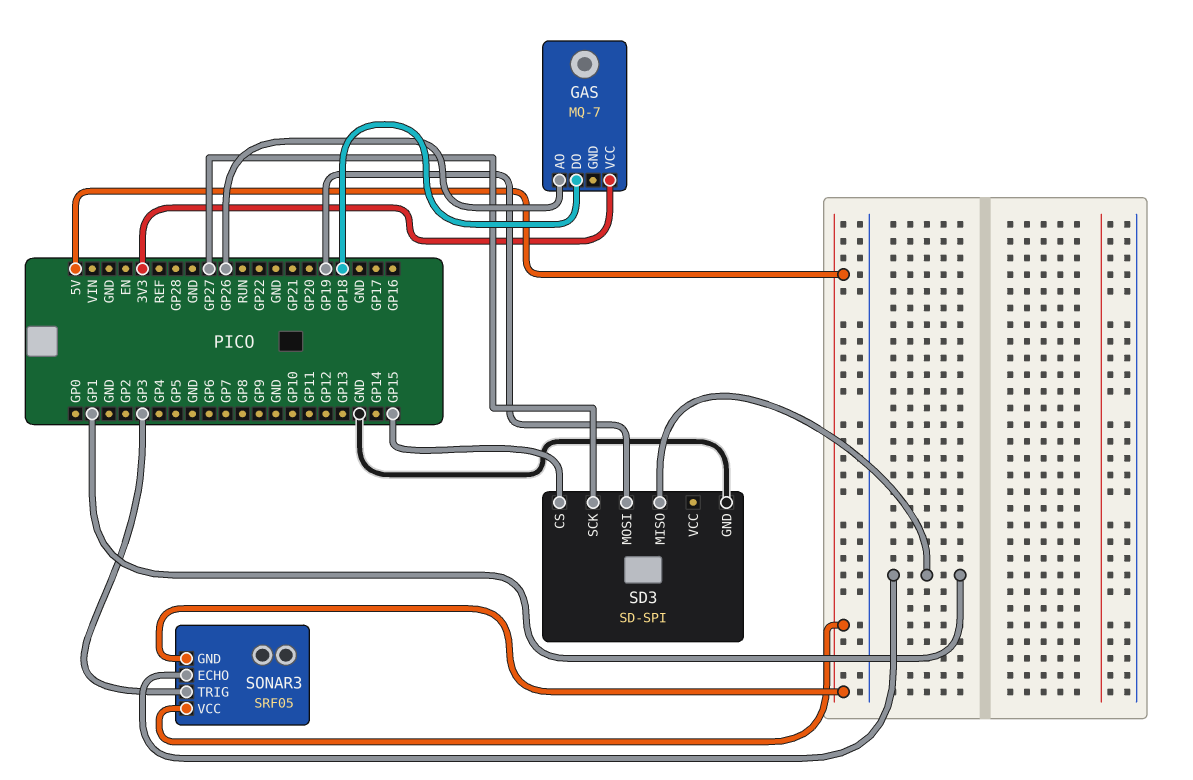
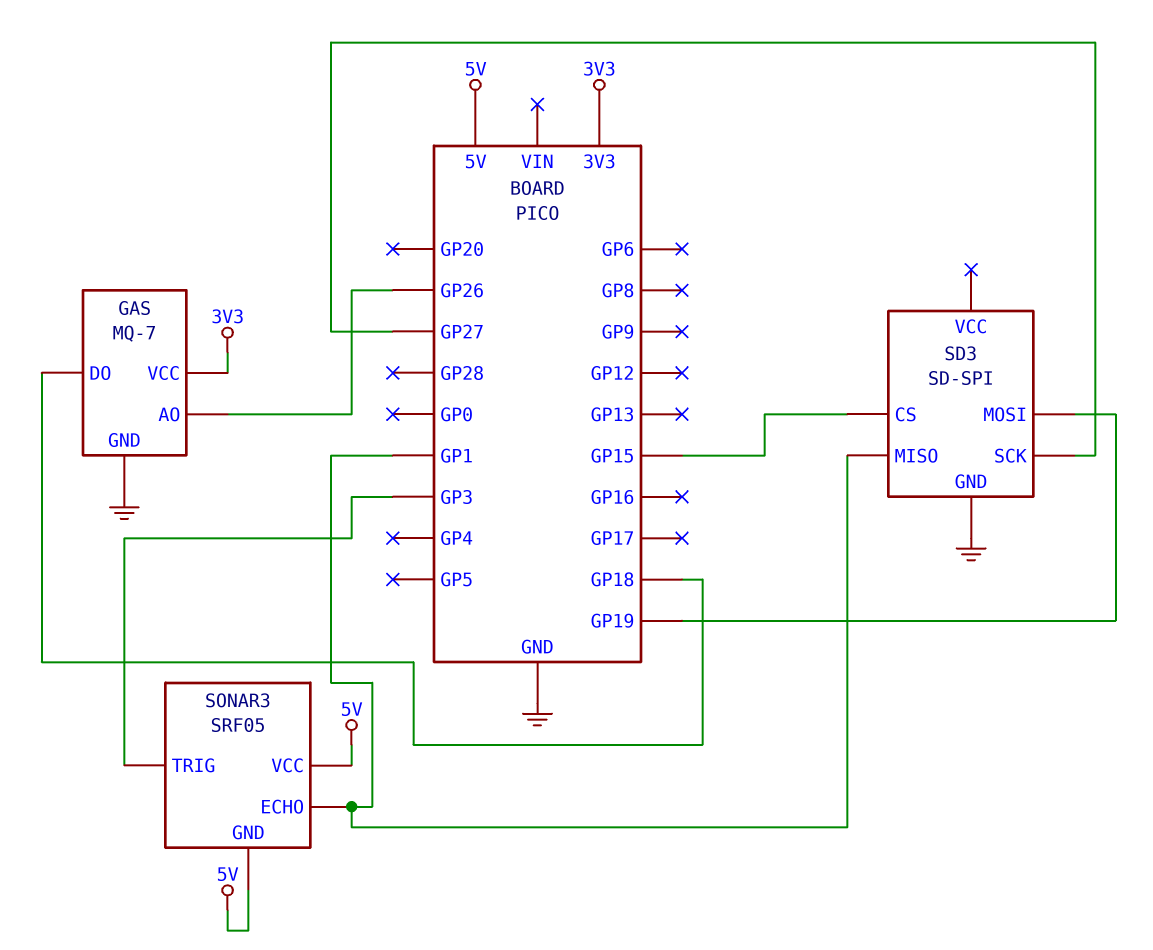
GAS pin GND: none -> GND

